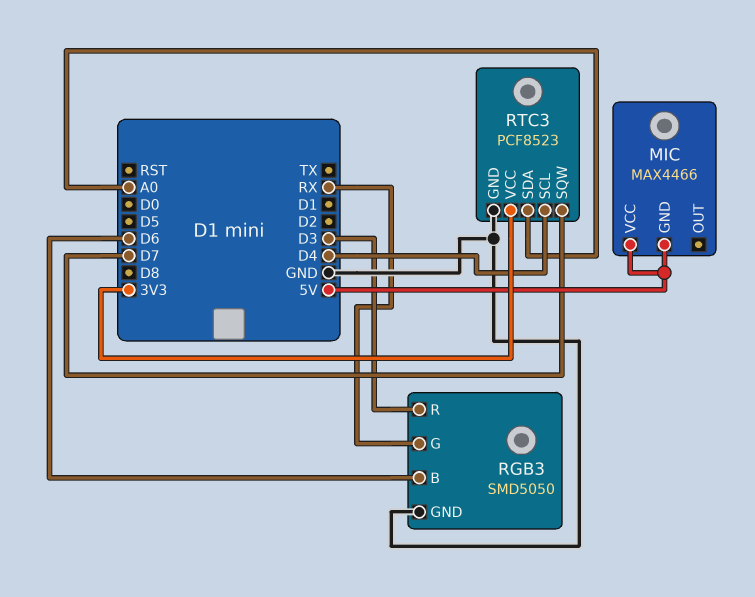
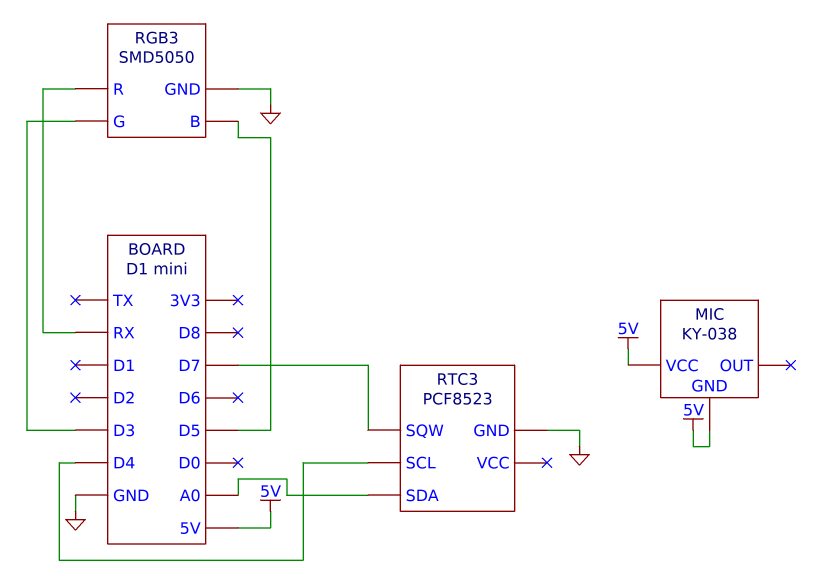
MIC: MAX4466 -> KY-038
RGB3 pin B: D6 -> D5
RGB3 pin G: RX -> D3
RGB3 pin R: D3 -> RX
RTC3 pin VCC: 3V3 -> none

